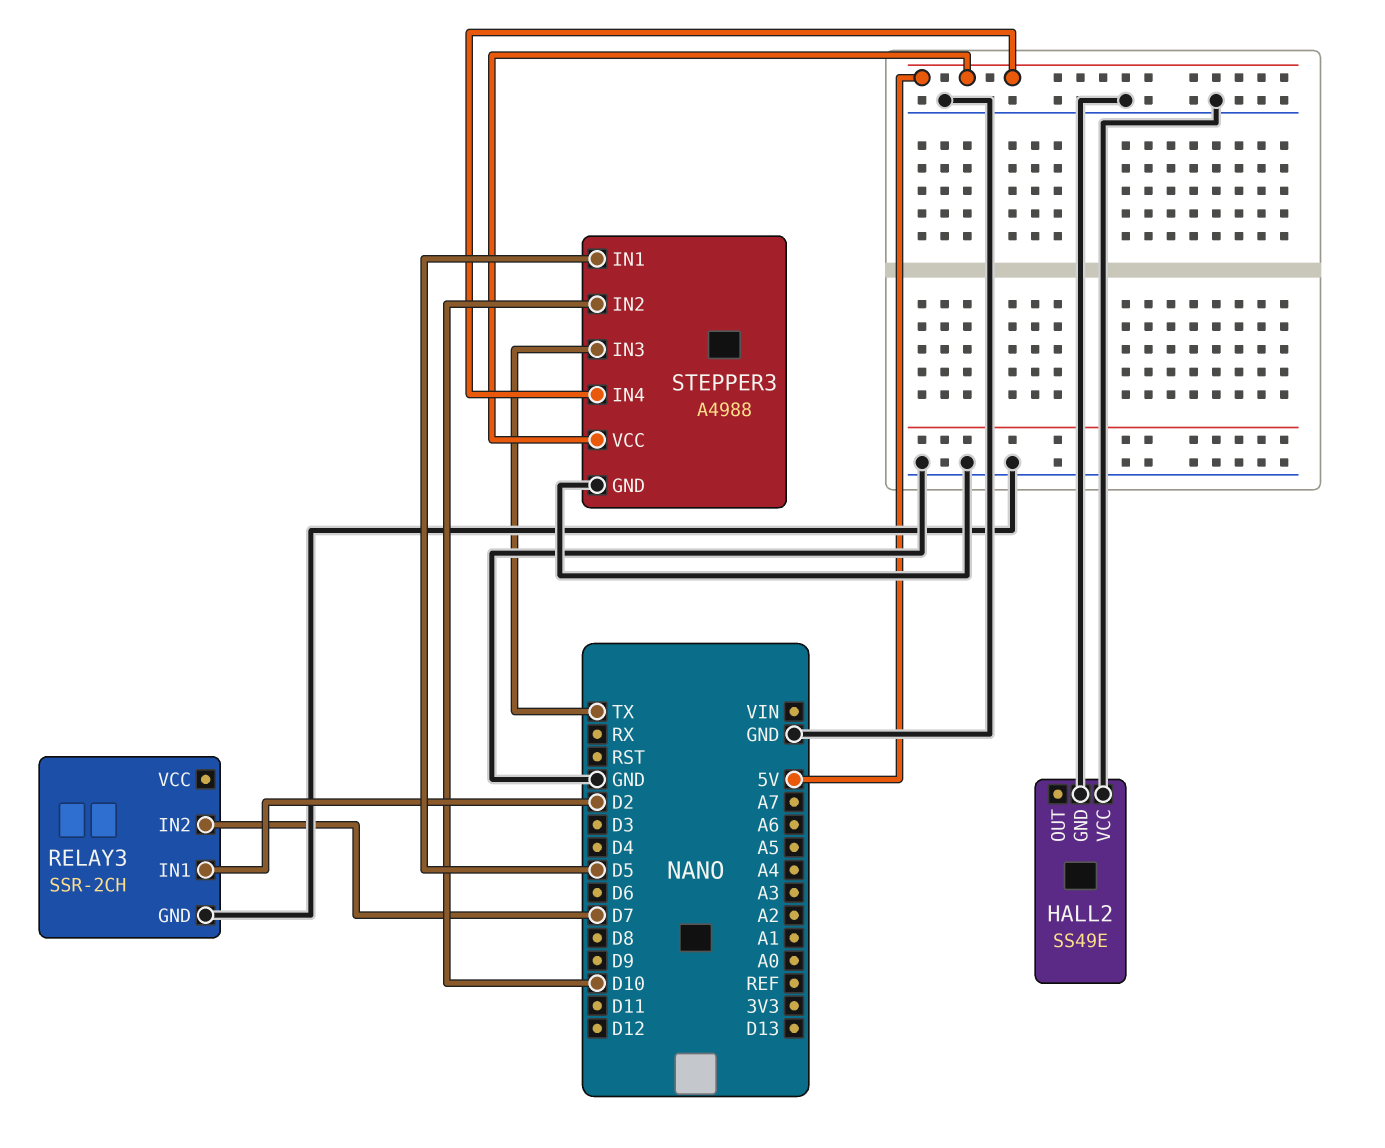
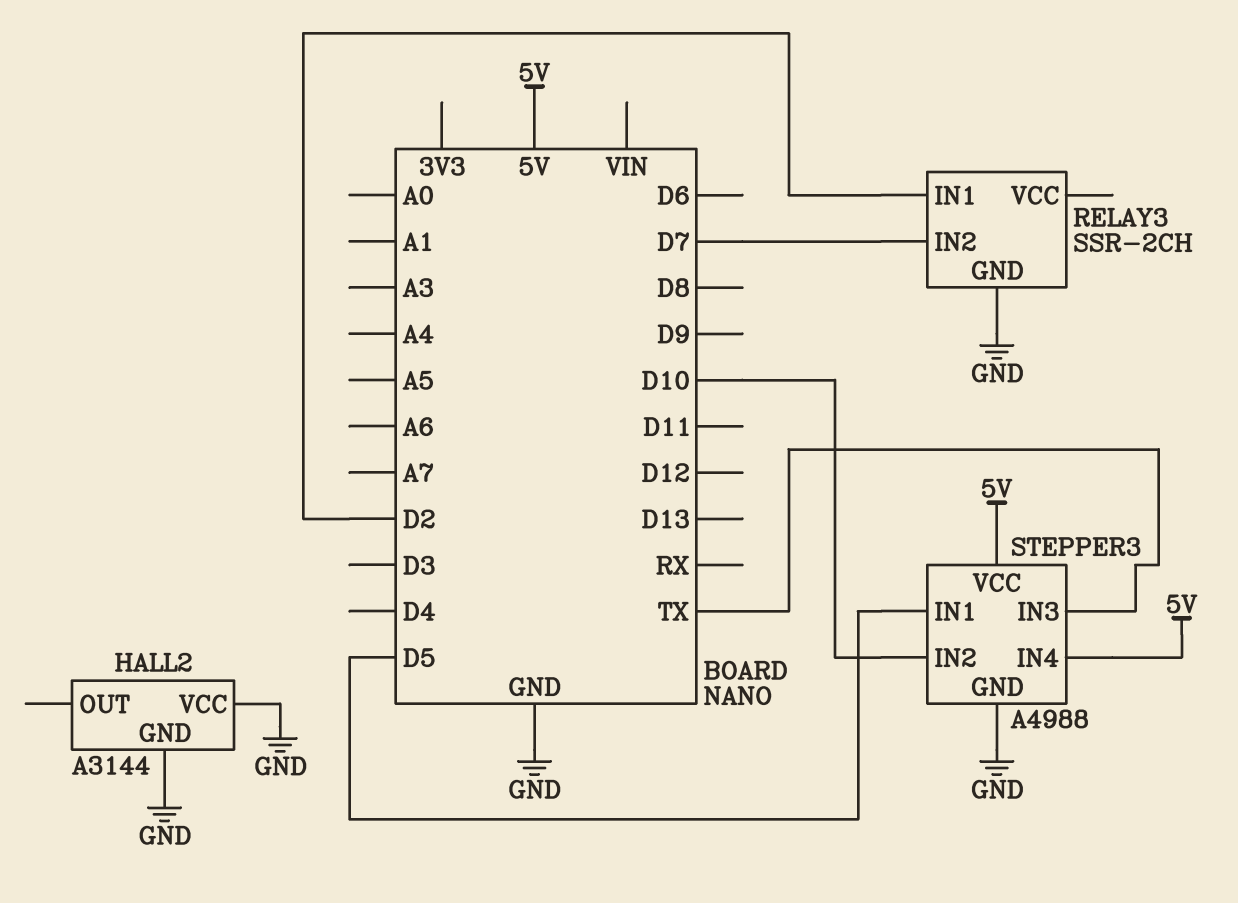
HALL2: SS49E -> A3144

